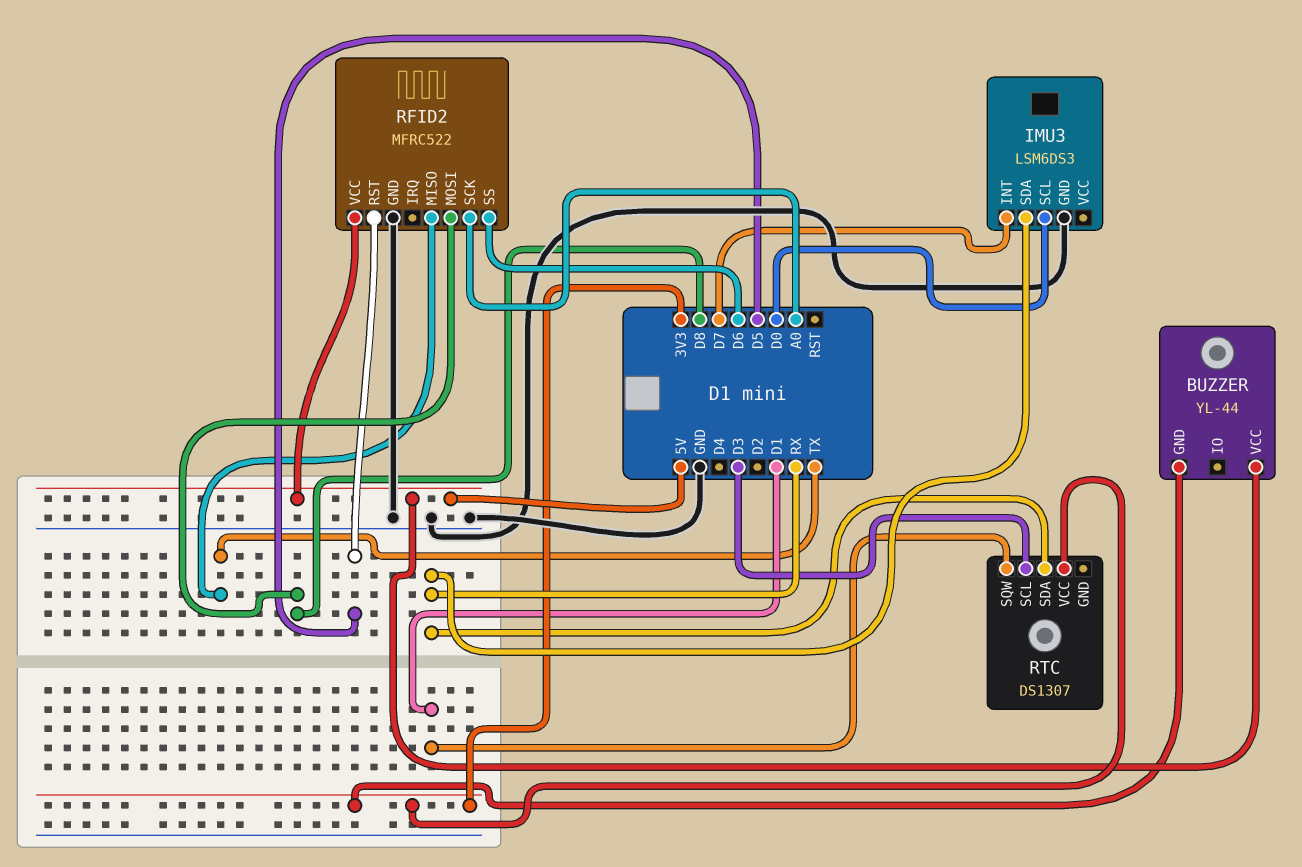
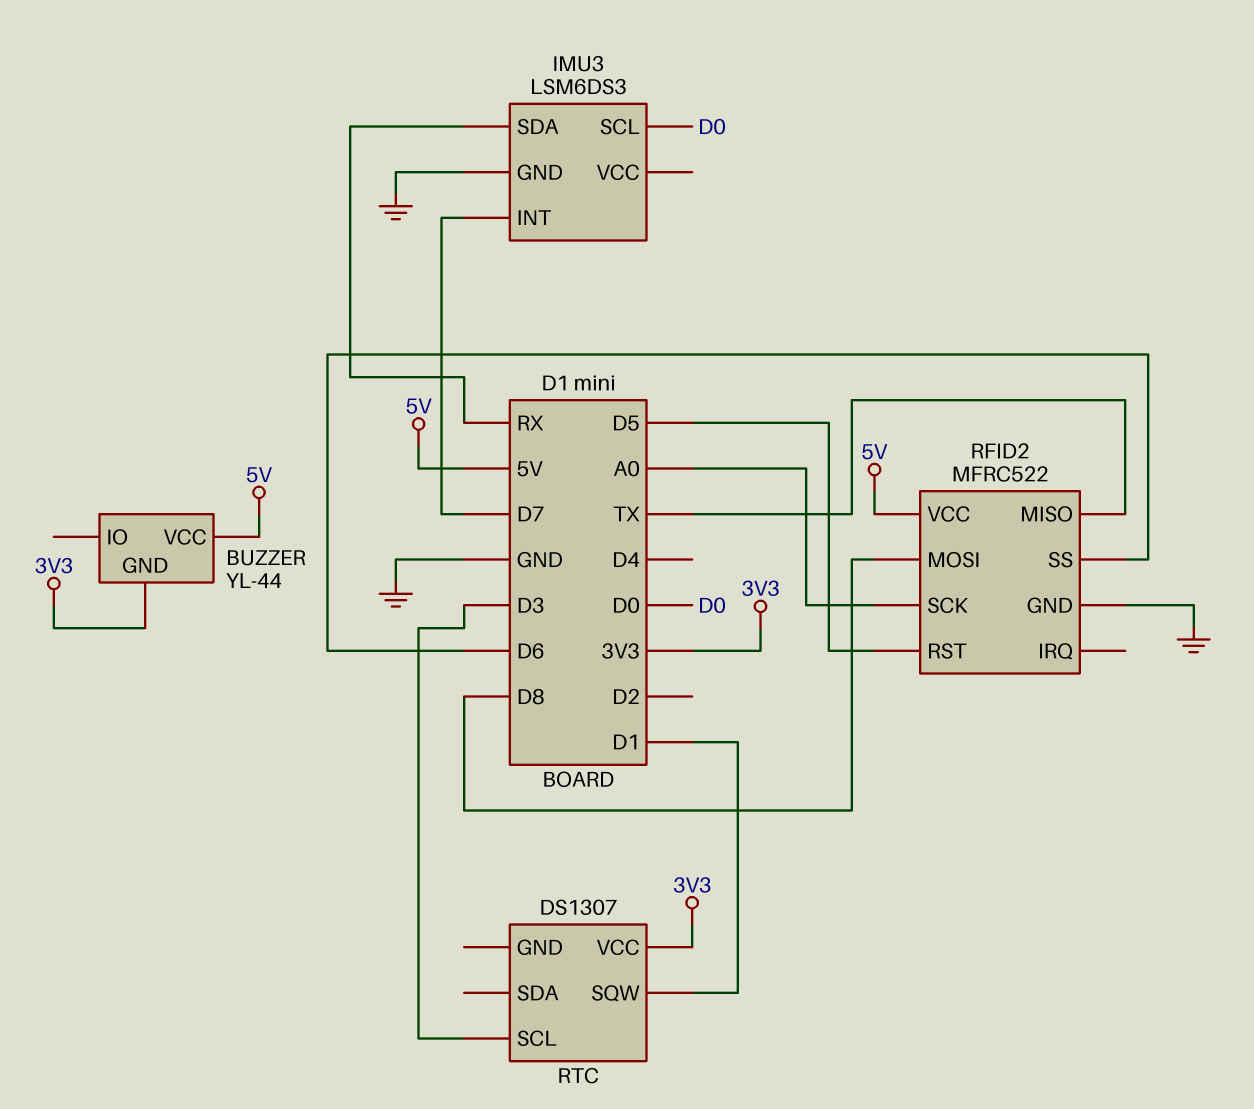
RTC pin SDA: RX -> none

